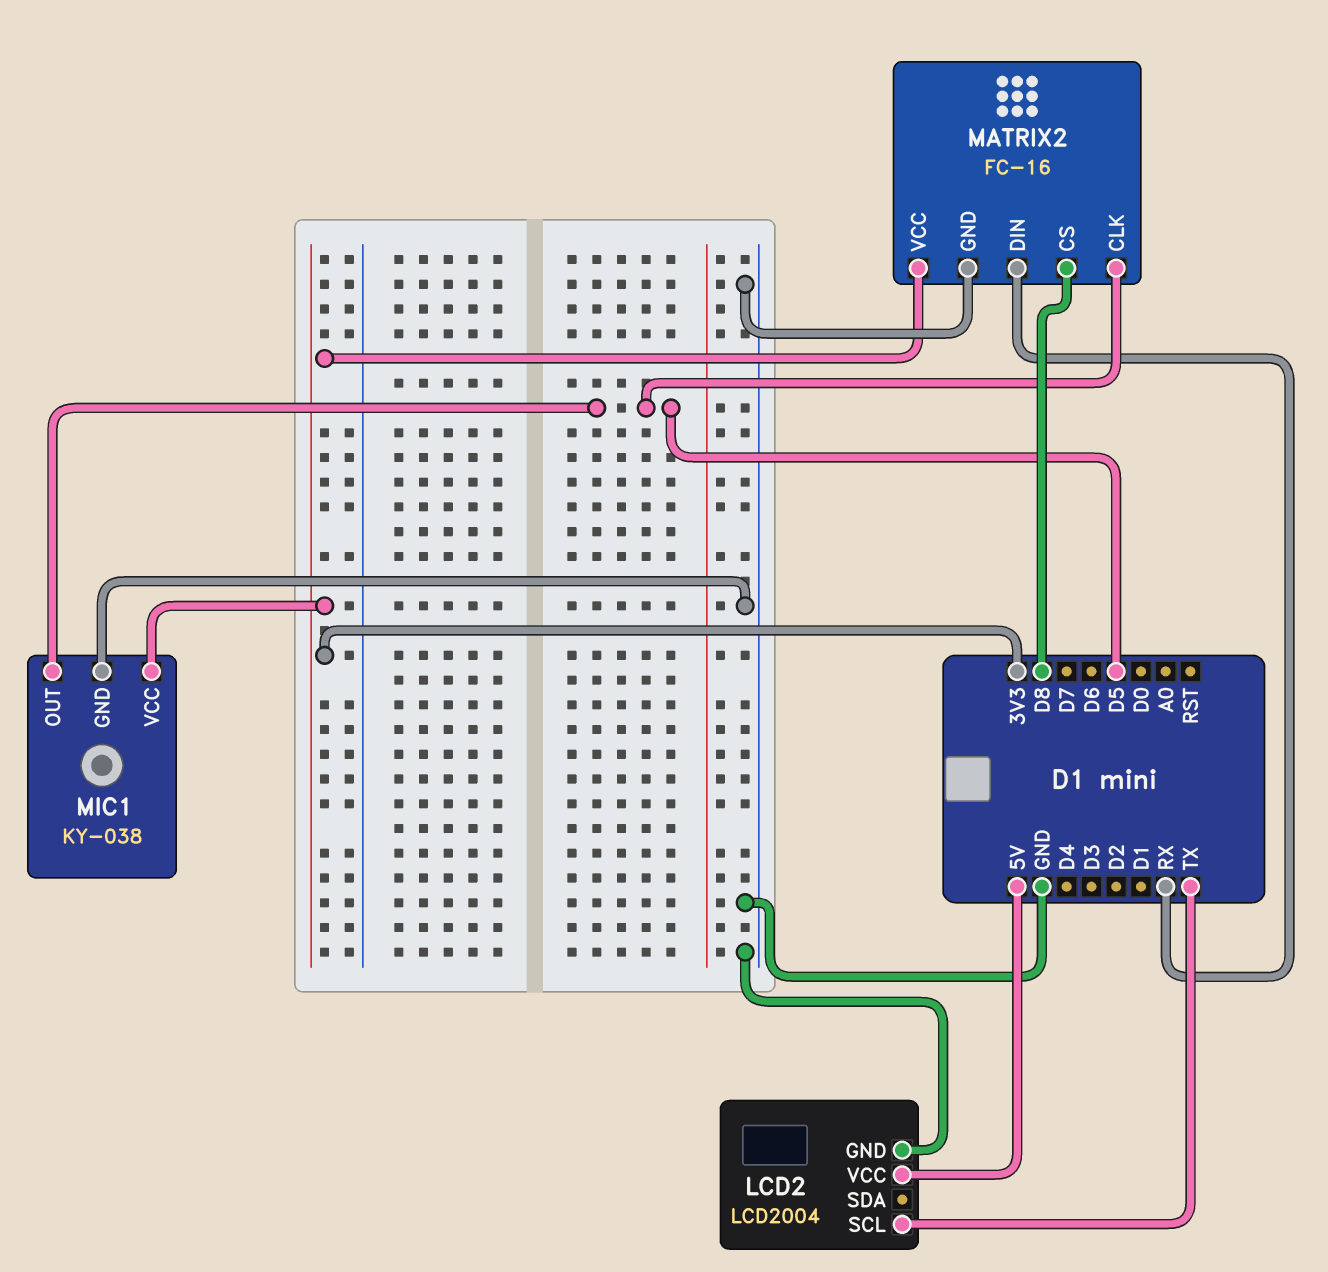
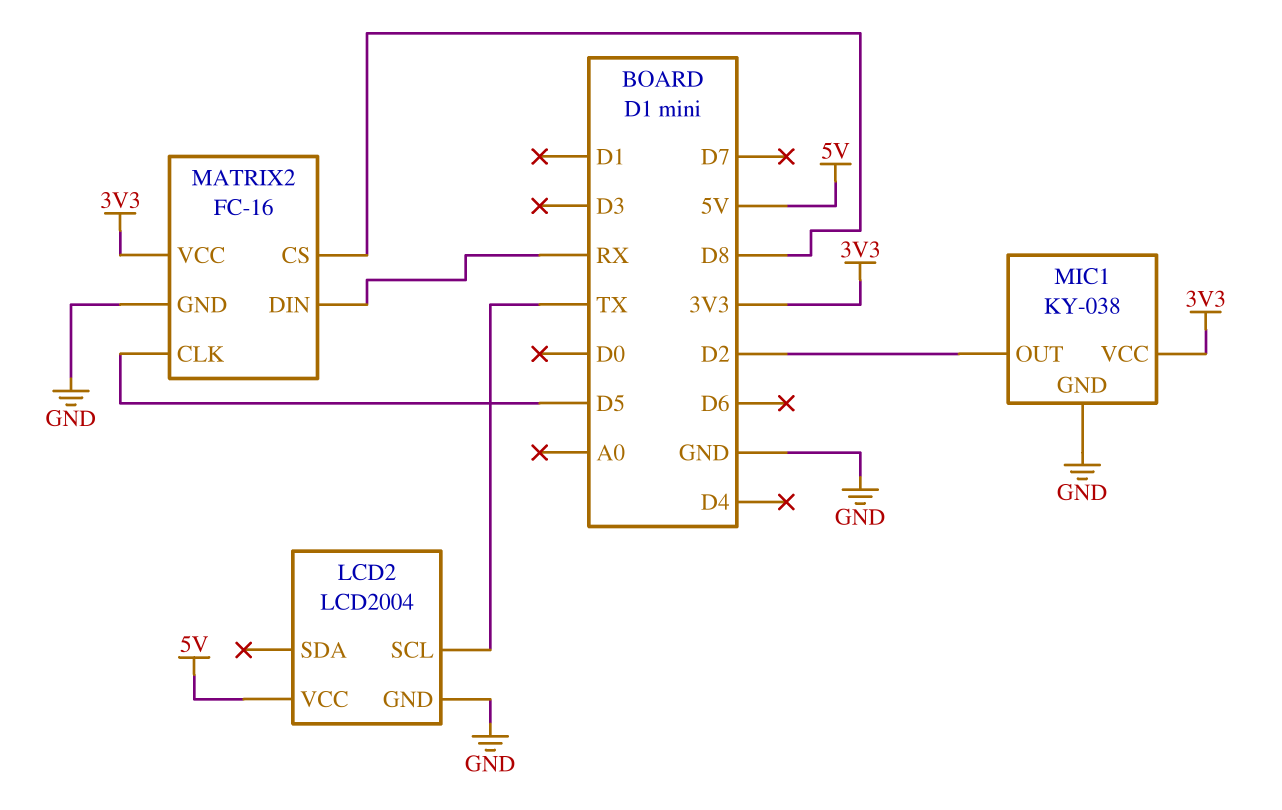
MIC1 pin OUT: D5 -> D2

